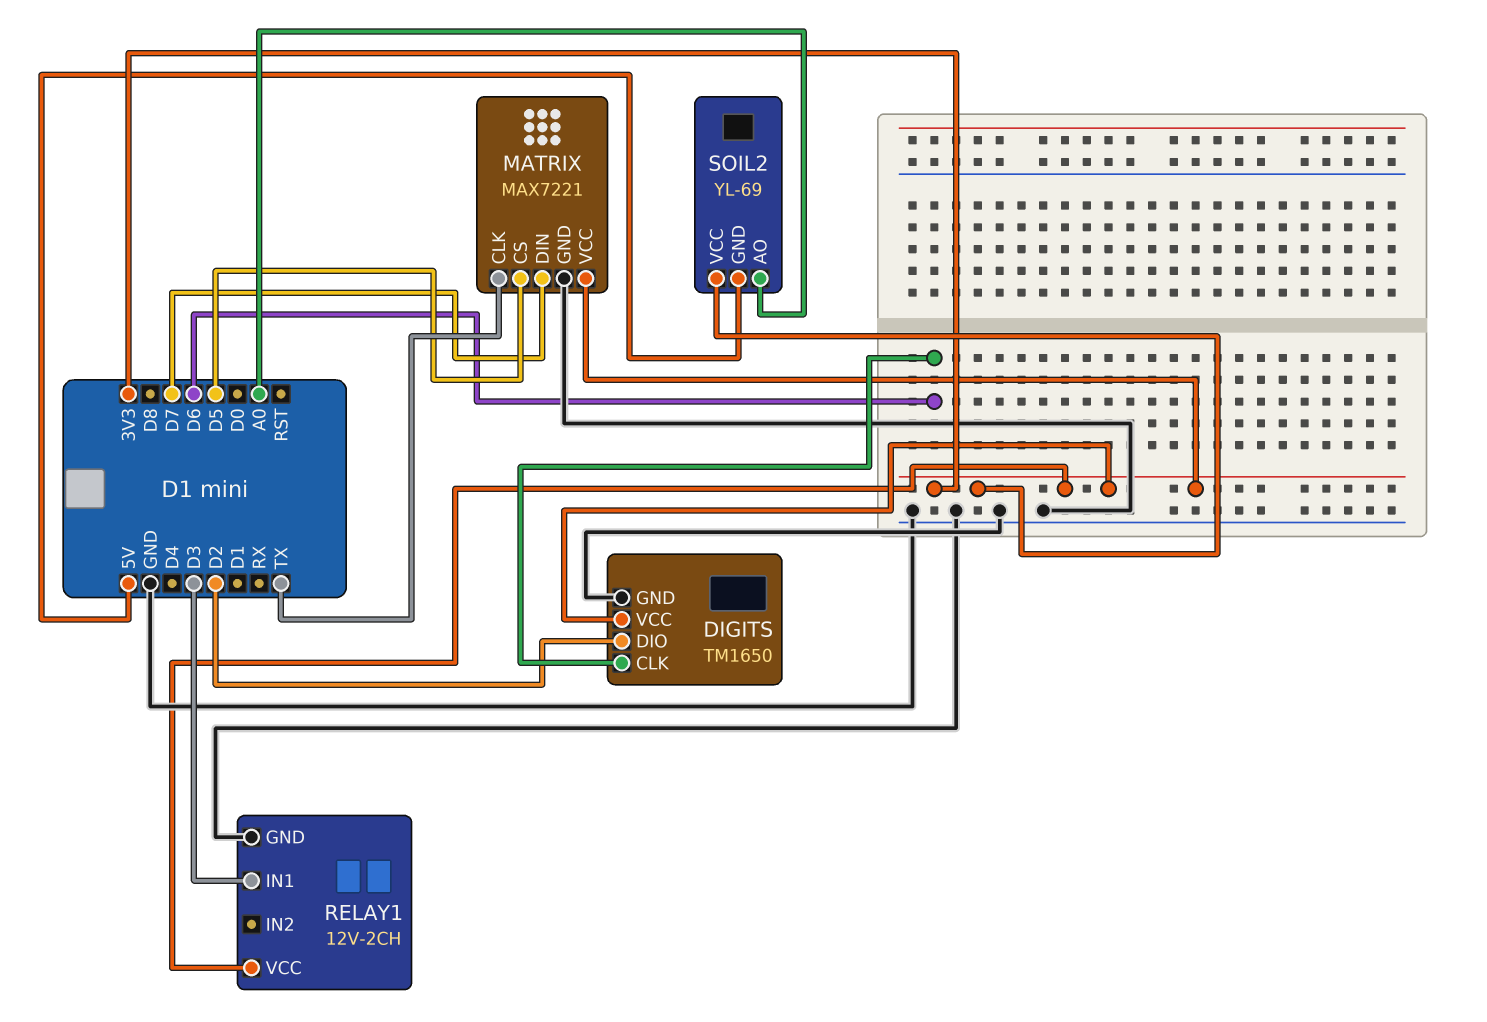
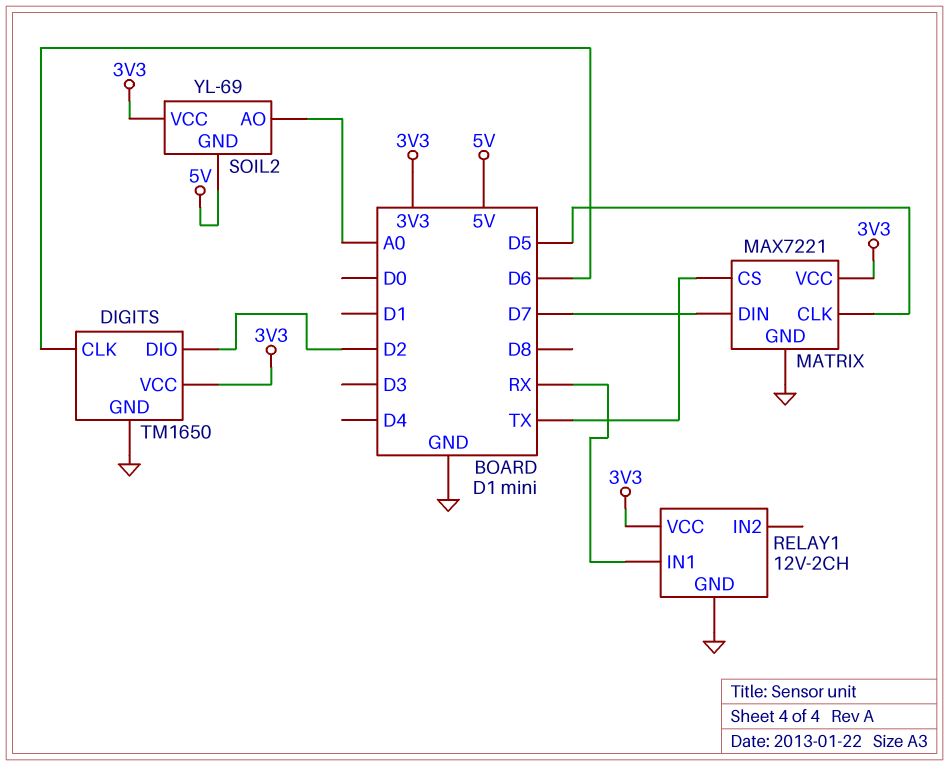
MATRIX pin CLK: TX -> D5
MATRIX pin CS: D5 -> TX
RELAY1 pin IN1: D3 -> RX

